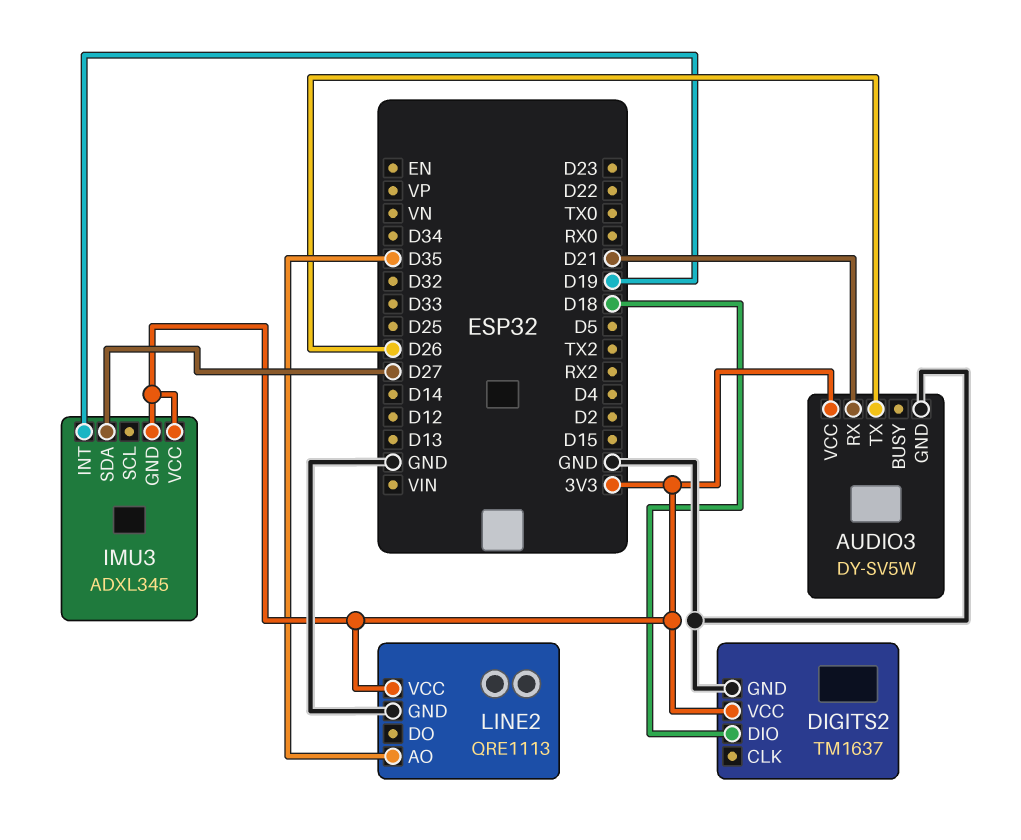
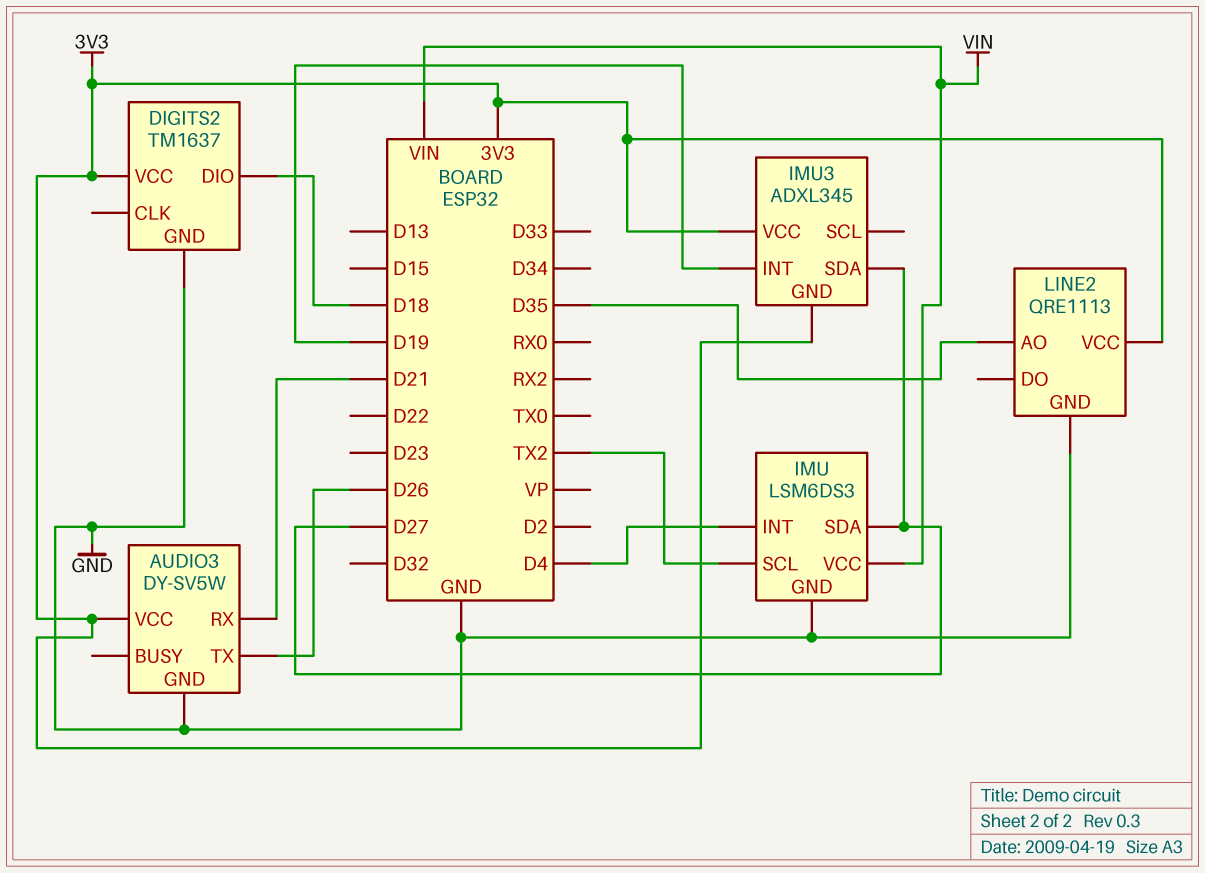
IMU: none -> LSM6DS3
IMU pin GND: none -> GND
IMU pin INT: none -> D4
IMU pin SCL: none -> TX2
IMU pin SDA: none -> D27
IMU pin VCC: none -> VIN

